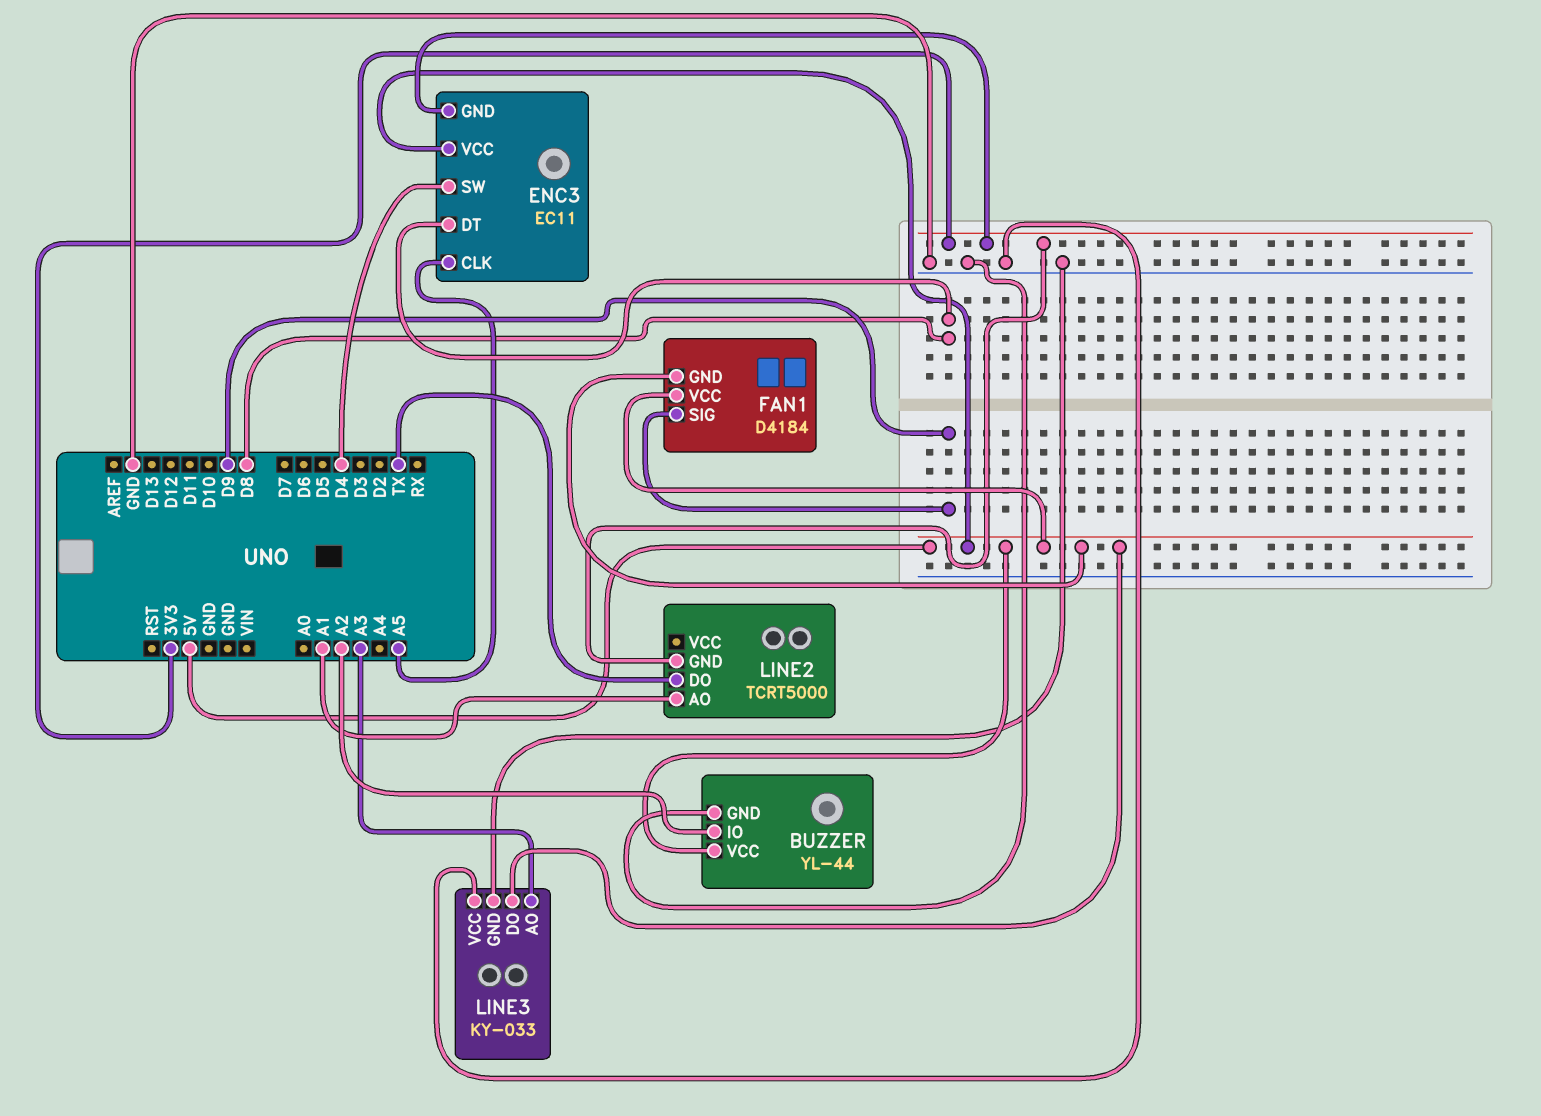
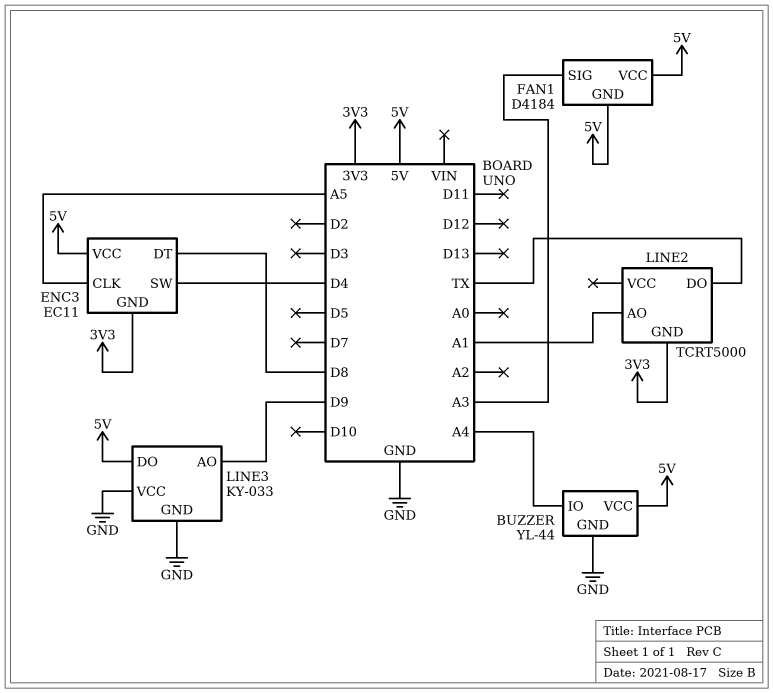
BUZZER pin IO: A2 -> A4
FAN1 pin SIG: D9 -> A3
LINE3 pin AO: A3 -> D9

